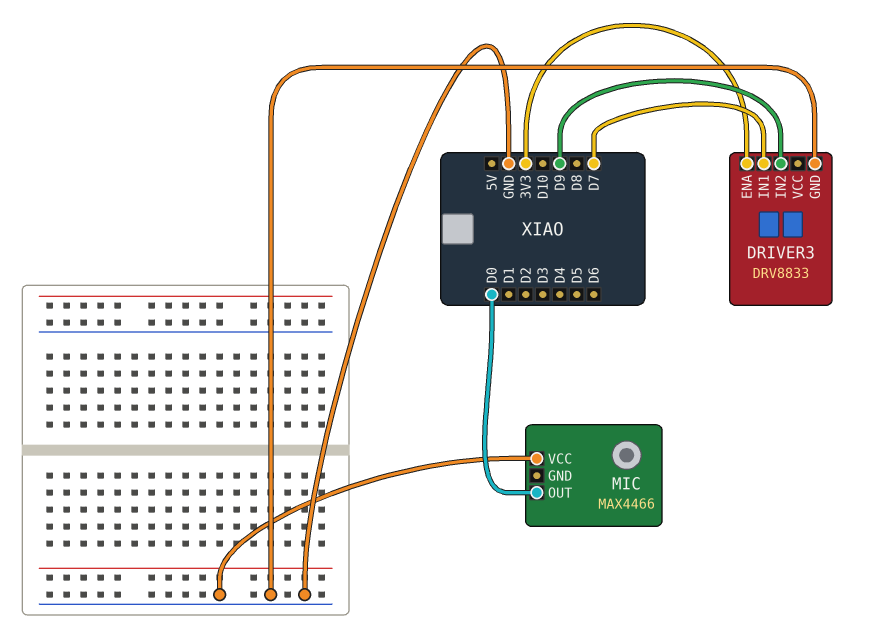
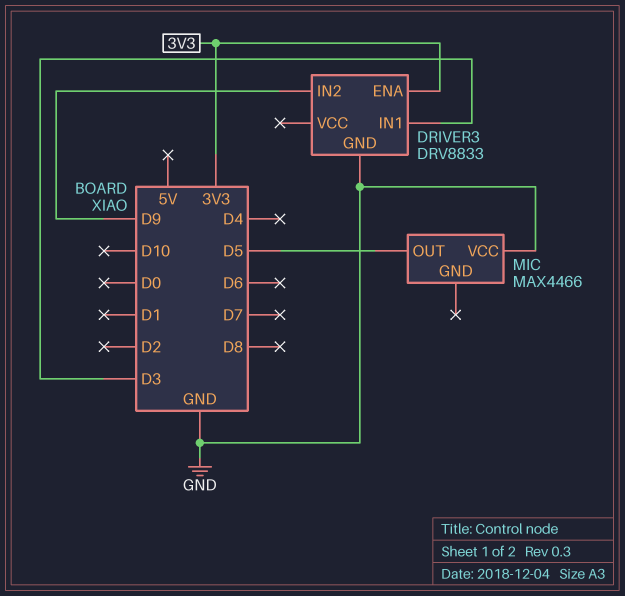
DRIVER3 pin IN1: D7 -> D3
MIC pin OUT: D0 -> D5

